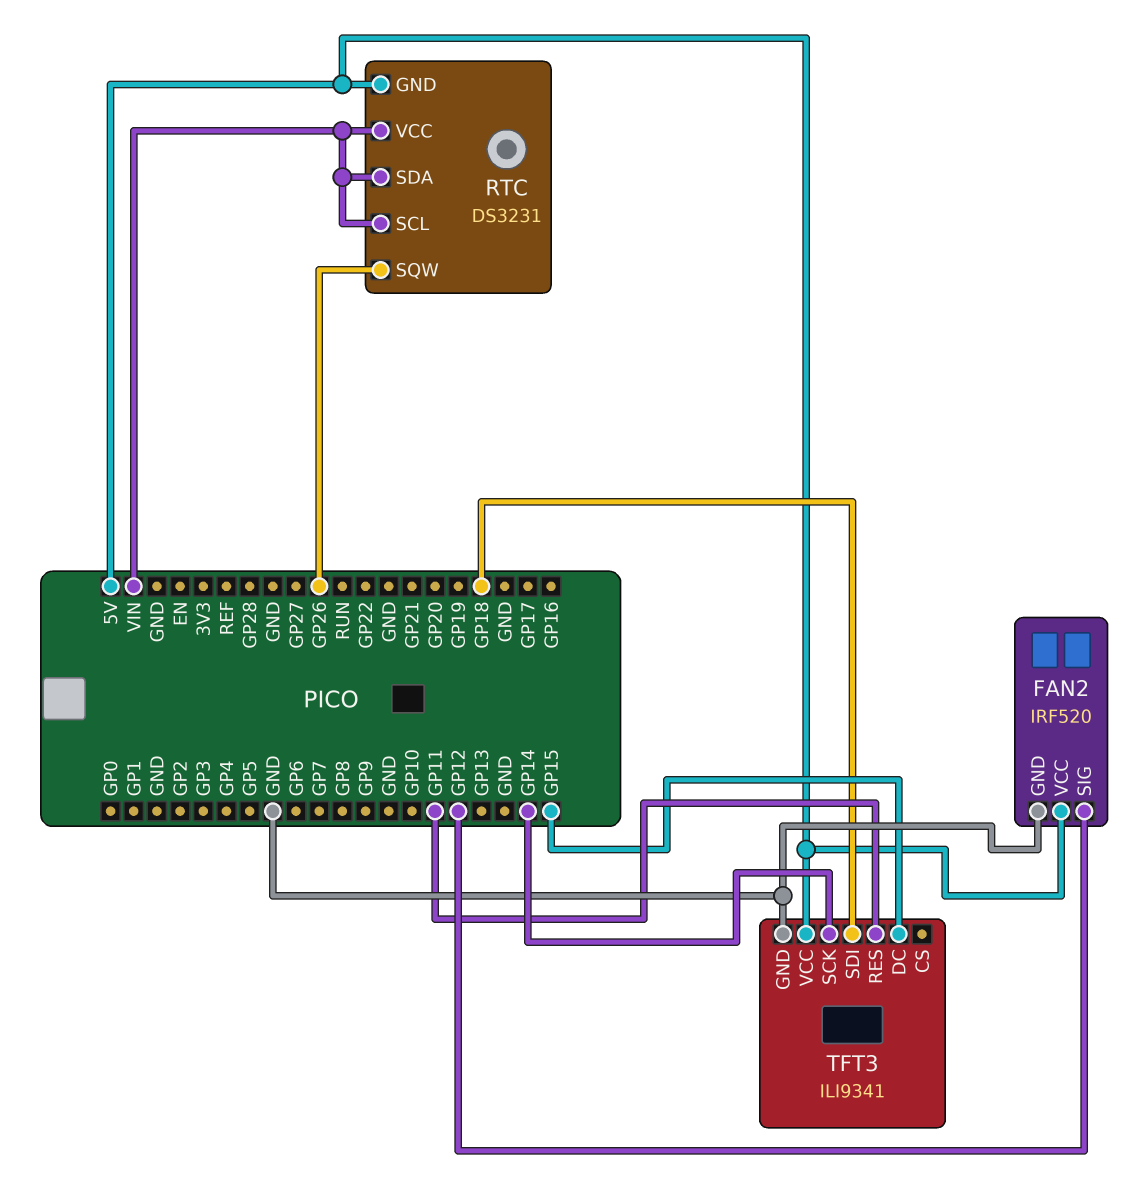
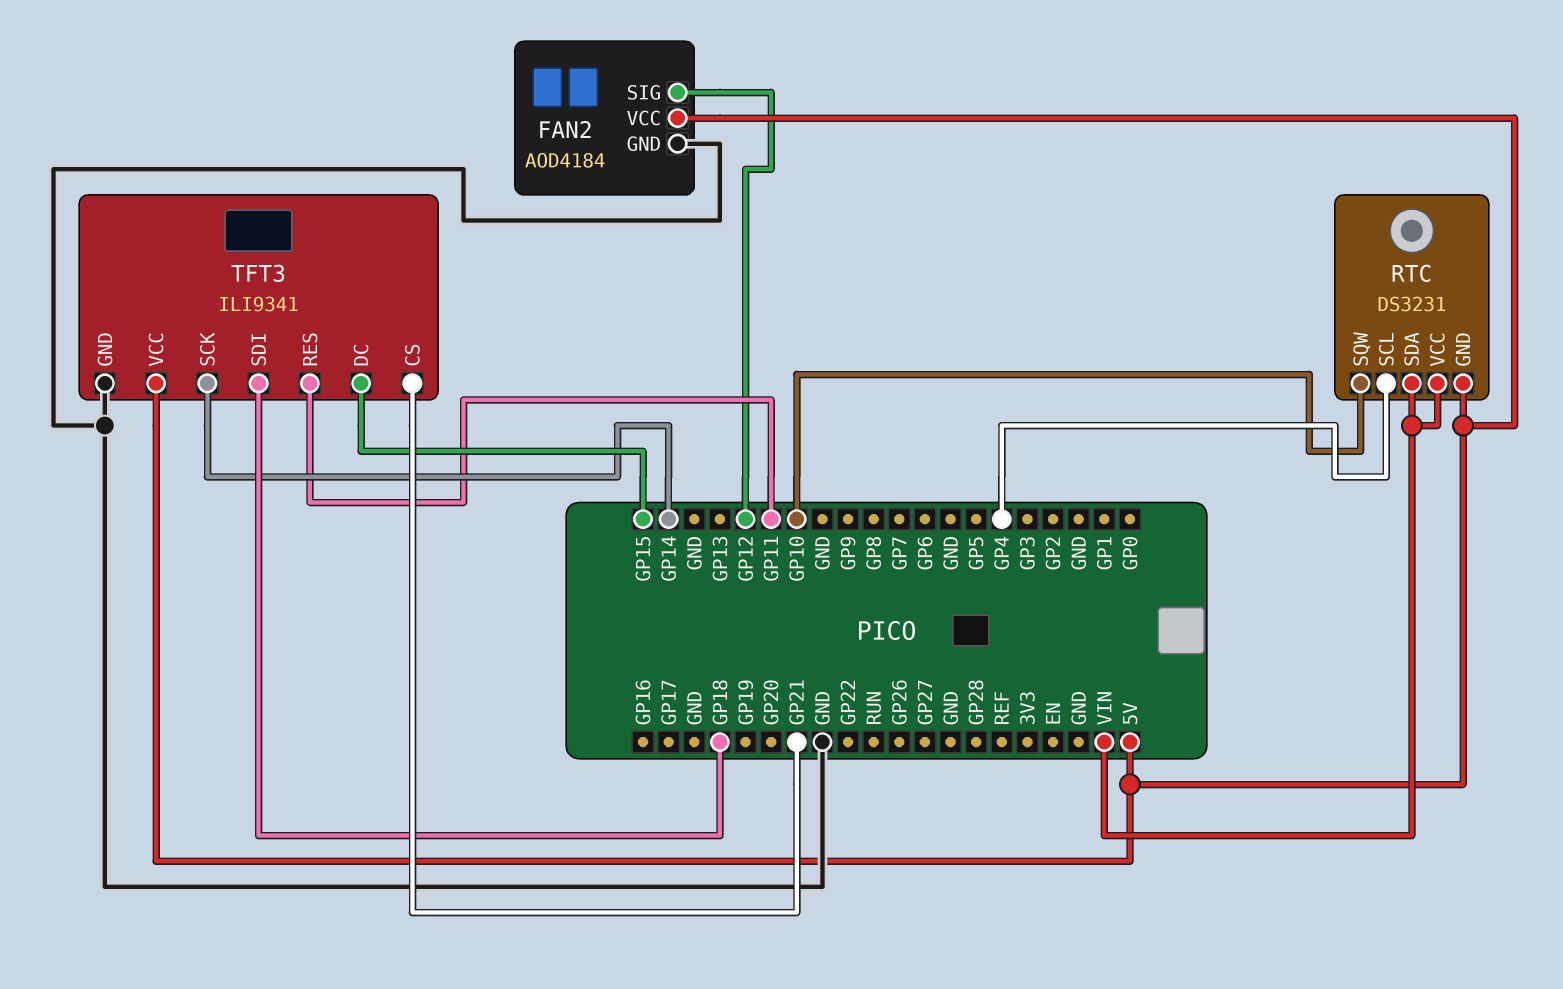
FAN2: IRF520 -> AOD4184
RTC pin SCL: VIN -> GP4
RTC pin SQW: GP26 -> GP10
TFT3 pin CS: none -> GP21

